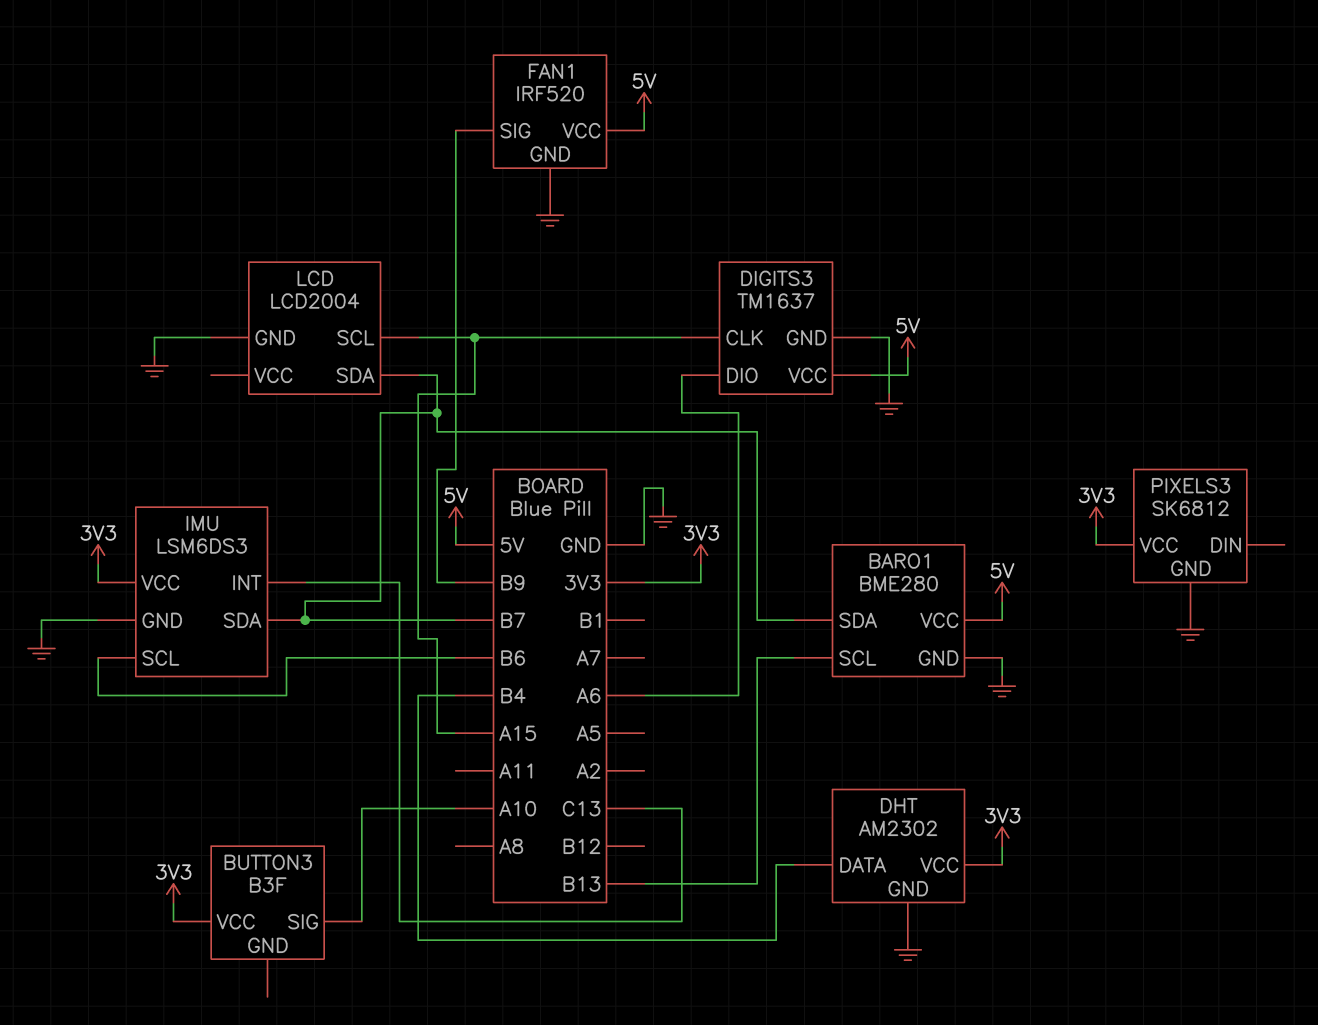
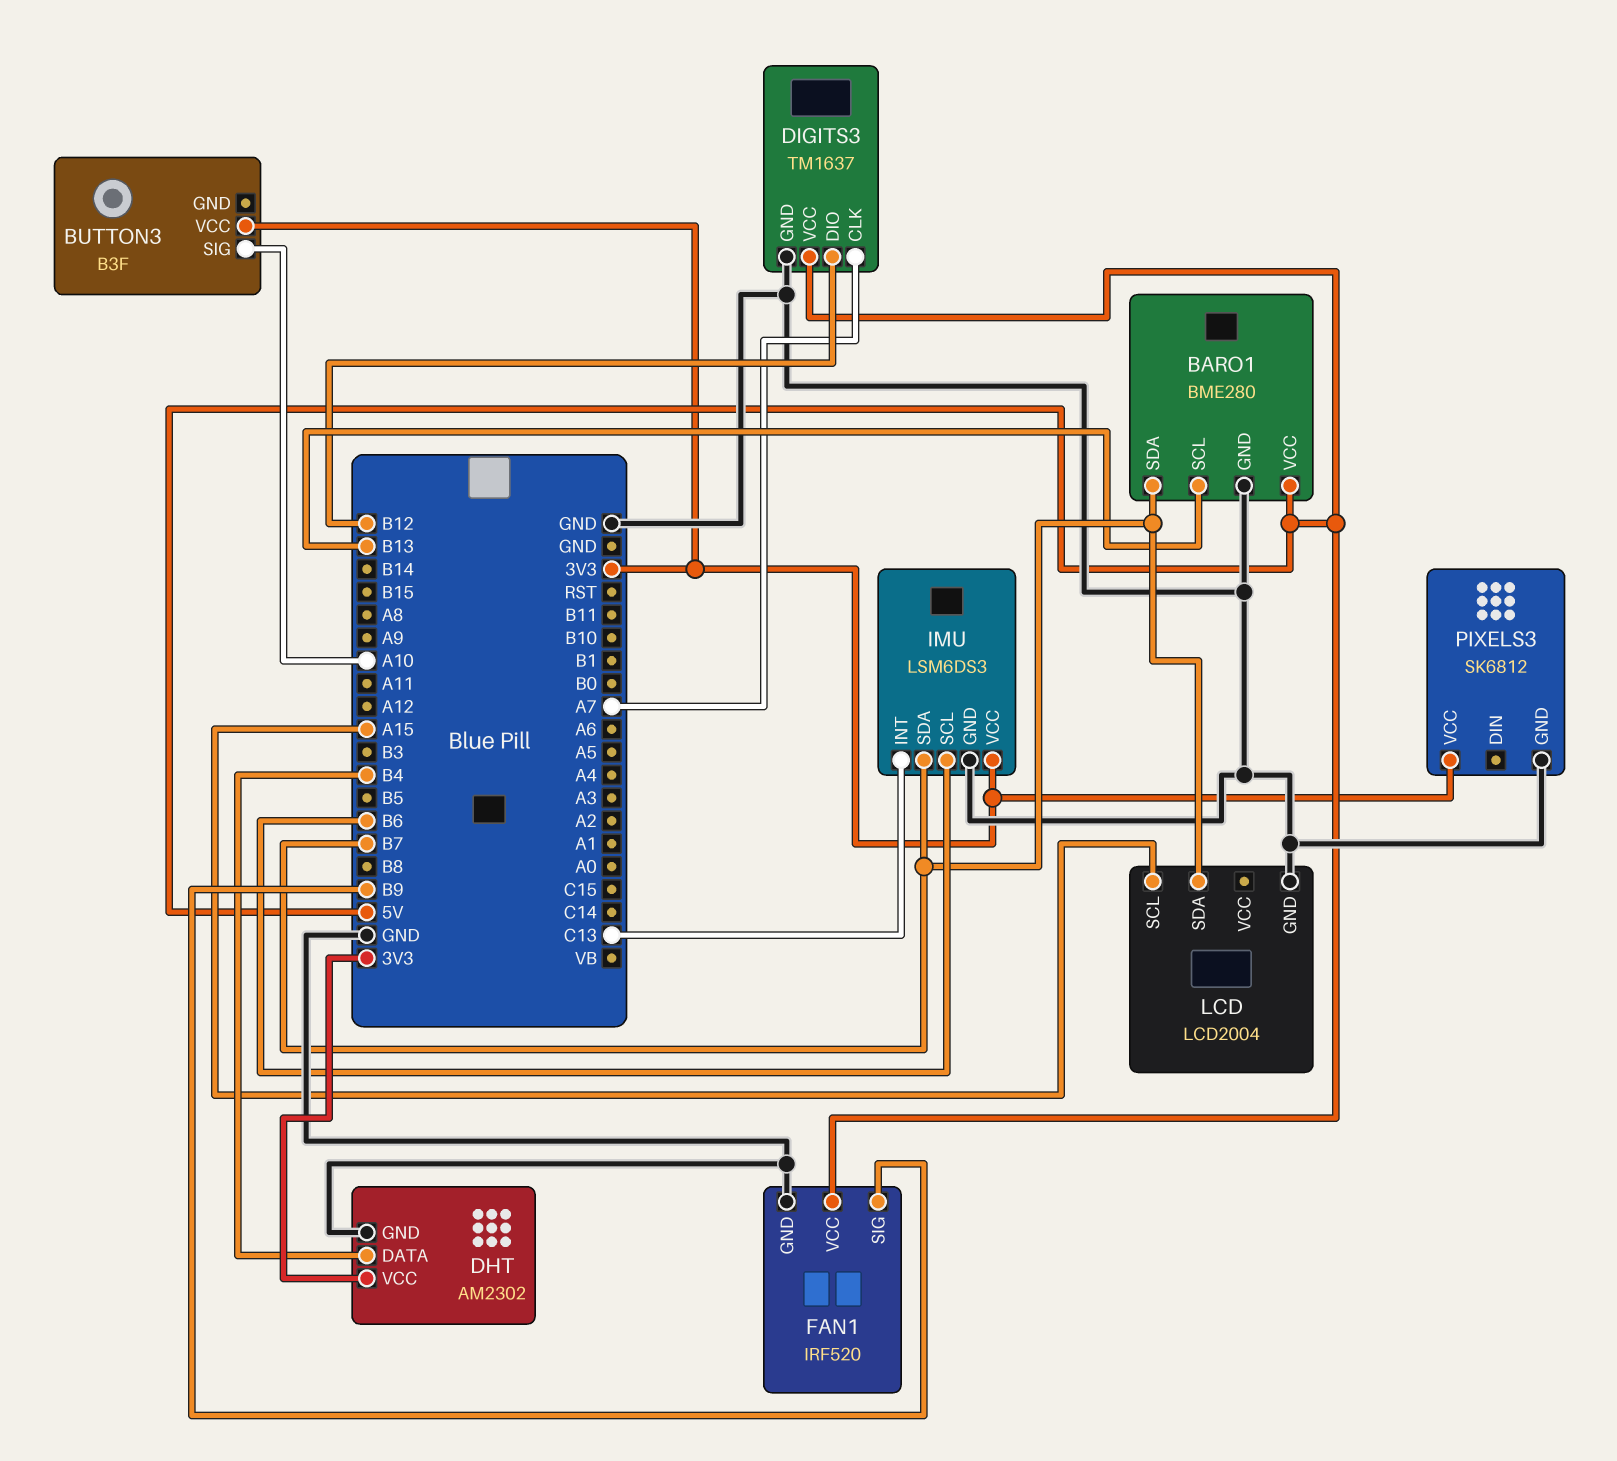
DIGITS3 pin CLK: A15 -> A7
DIGITS3 pin DIO: A6 -> B12

